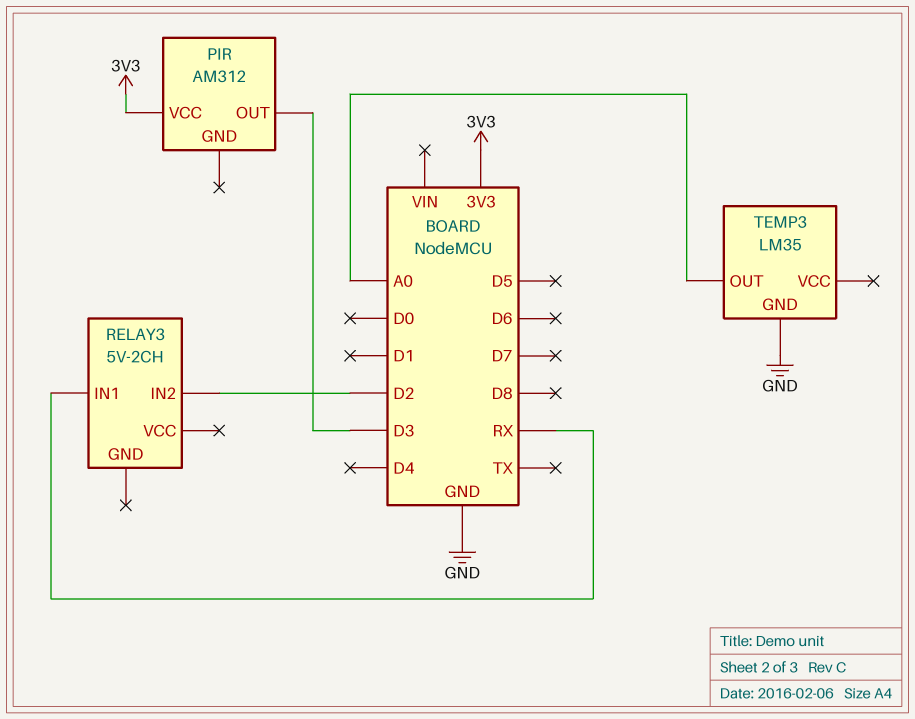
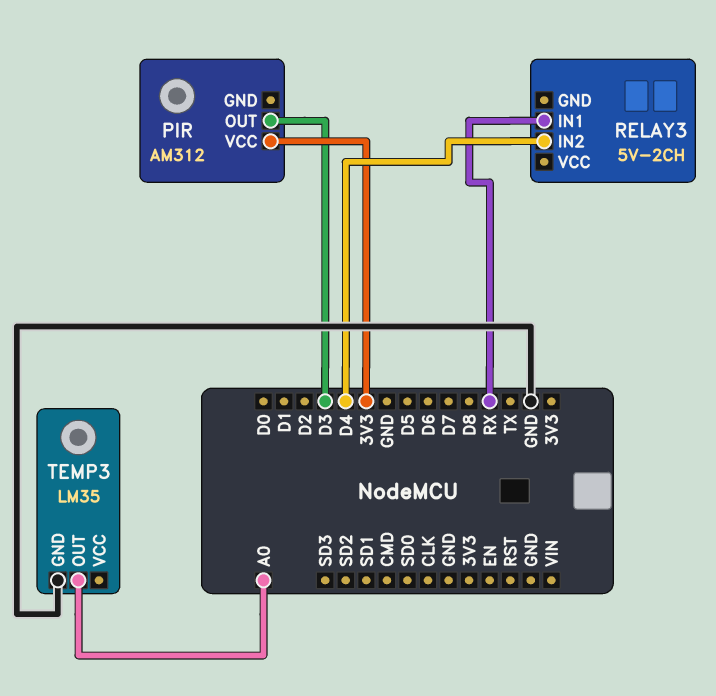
RELAY3 pin IN2: D2 -> D4

